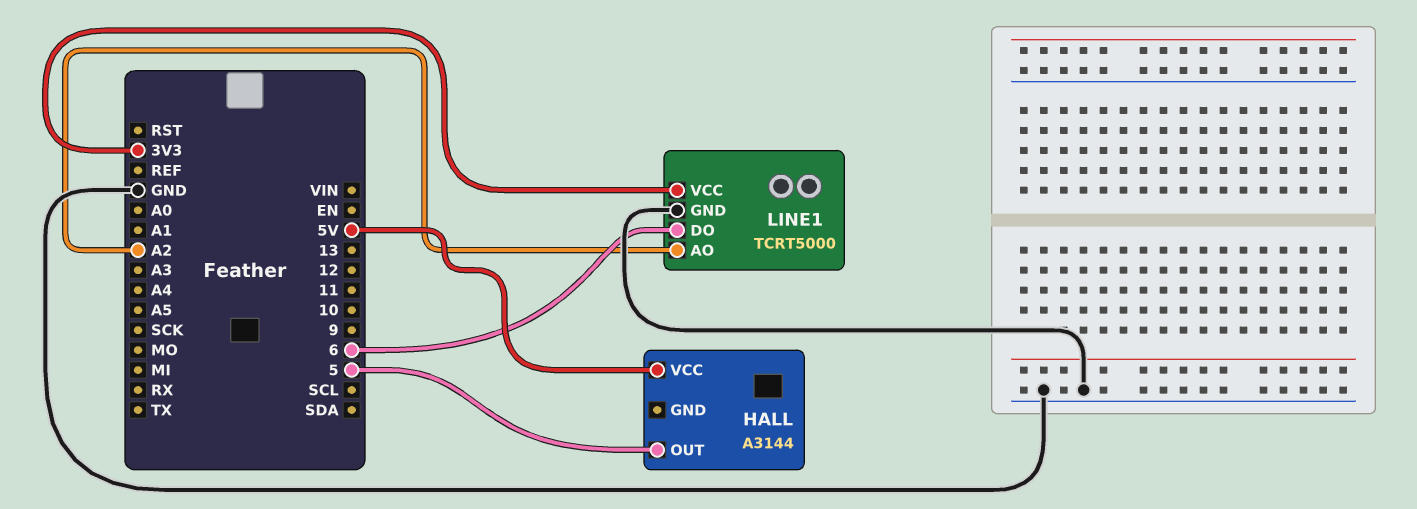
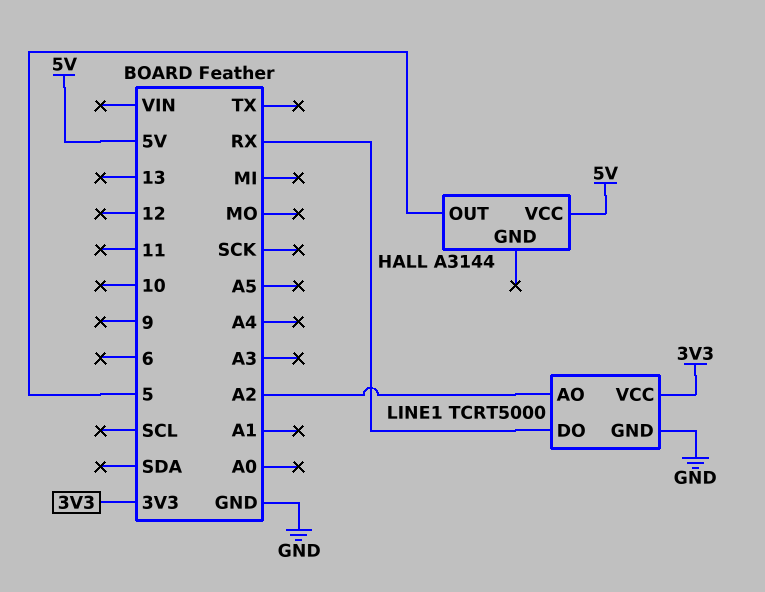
LINE1 pin DO: 6 -> RX

